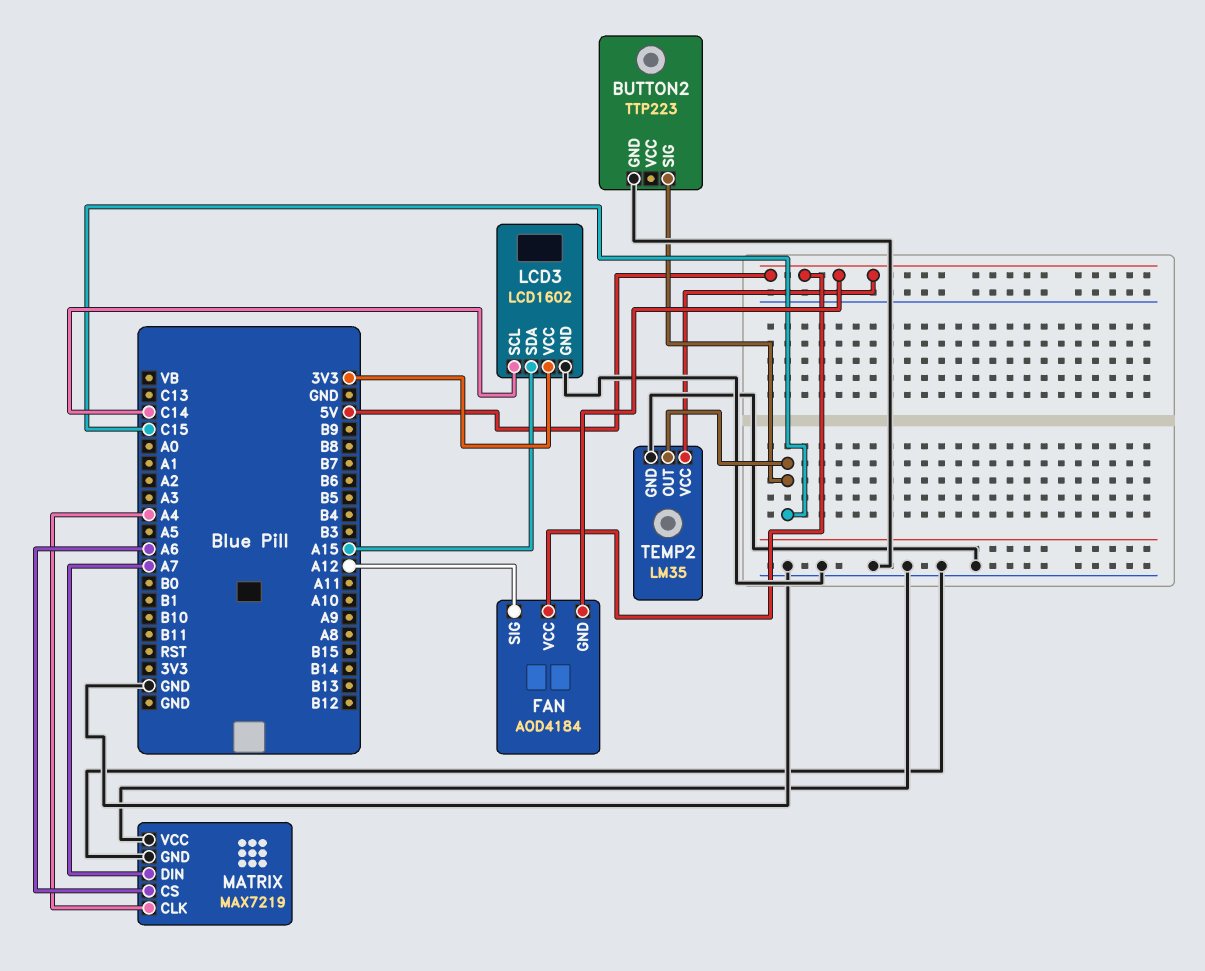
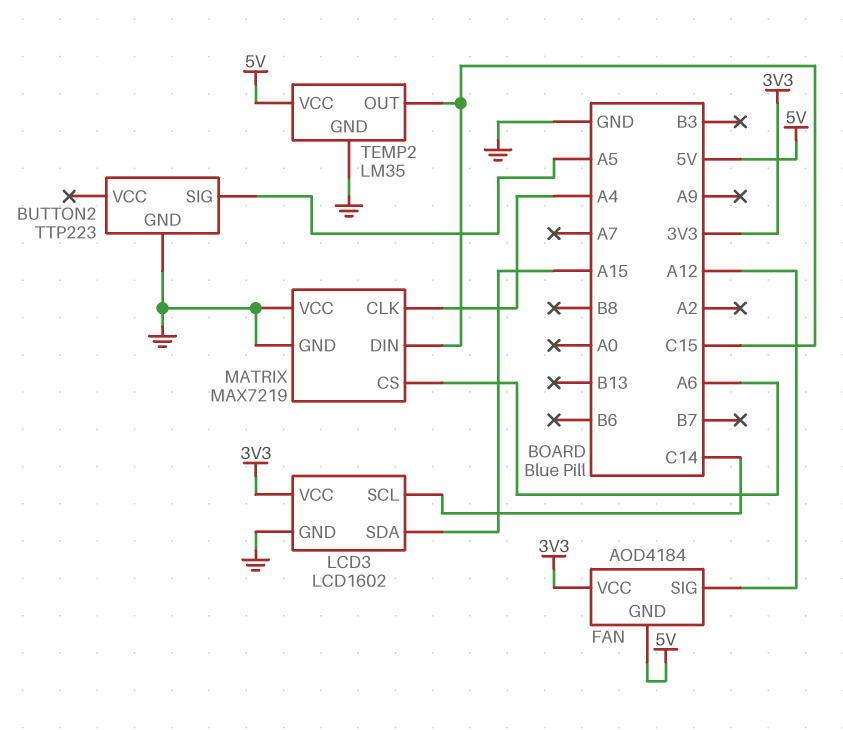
BUTTON2 pin SIG: C15 -> A5
FAN pin VCC: 5V -> 3V3
MATRIX pin DIN: A7 -> C15

